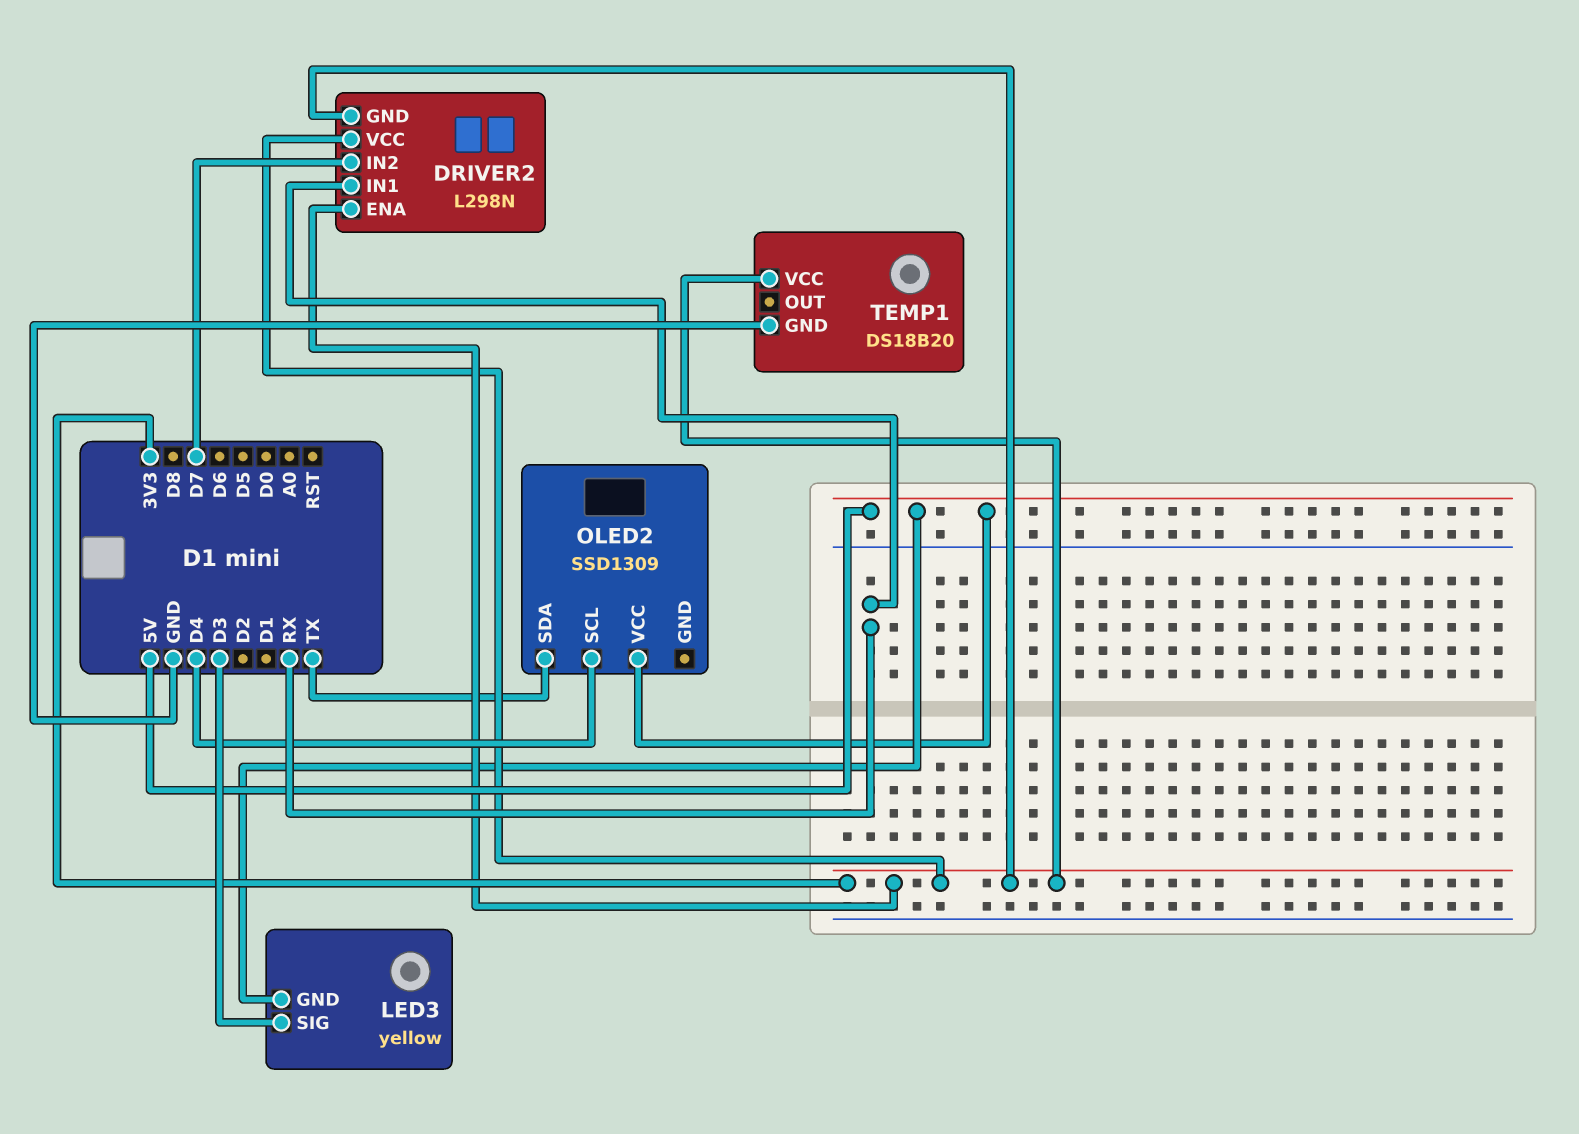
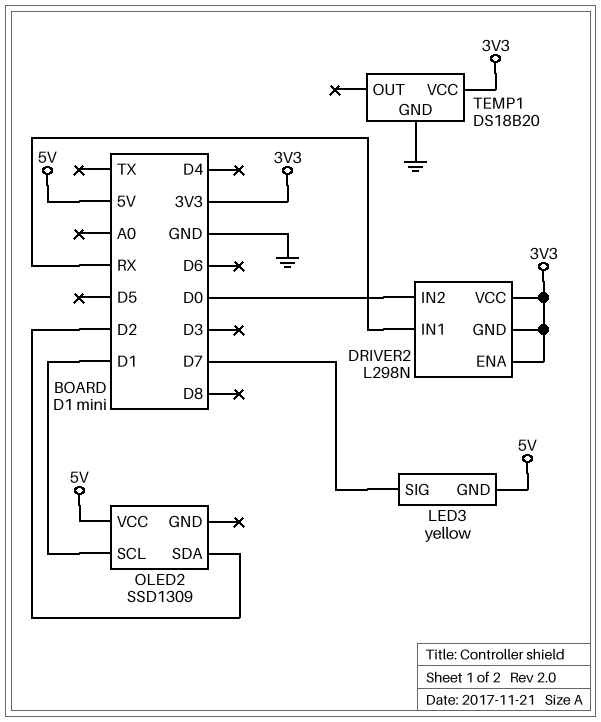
DRIVER2 pin IN2: D7 -> D0
LED3 pin SIG: D3 -> D7
OLED2 pin SCL: D4 -> D1
OLED2 pin SDA: TX -> D2

